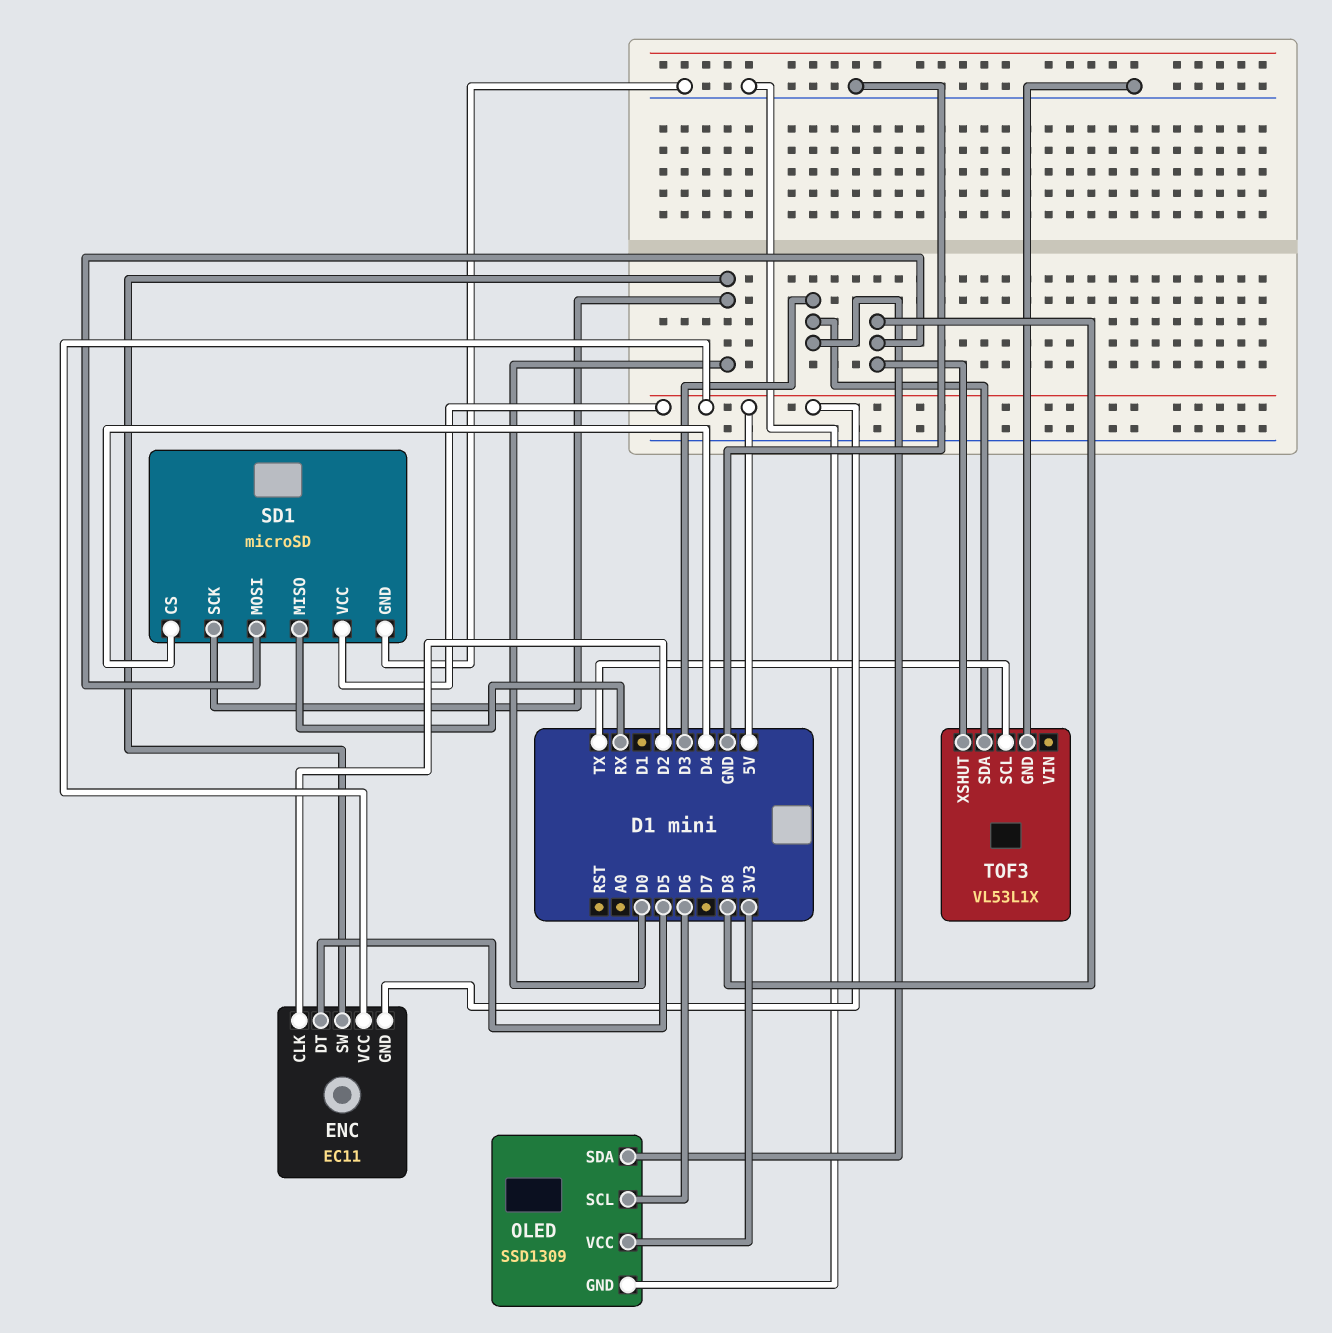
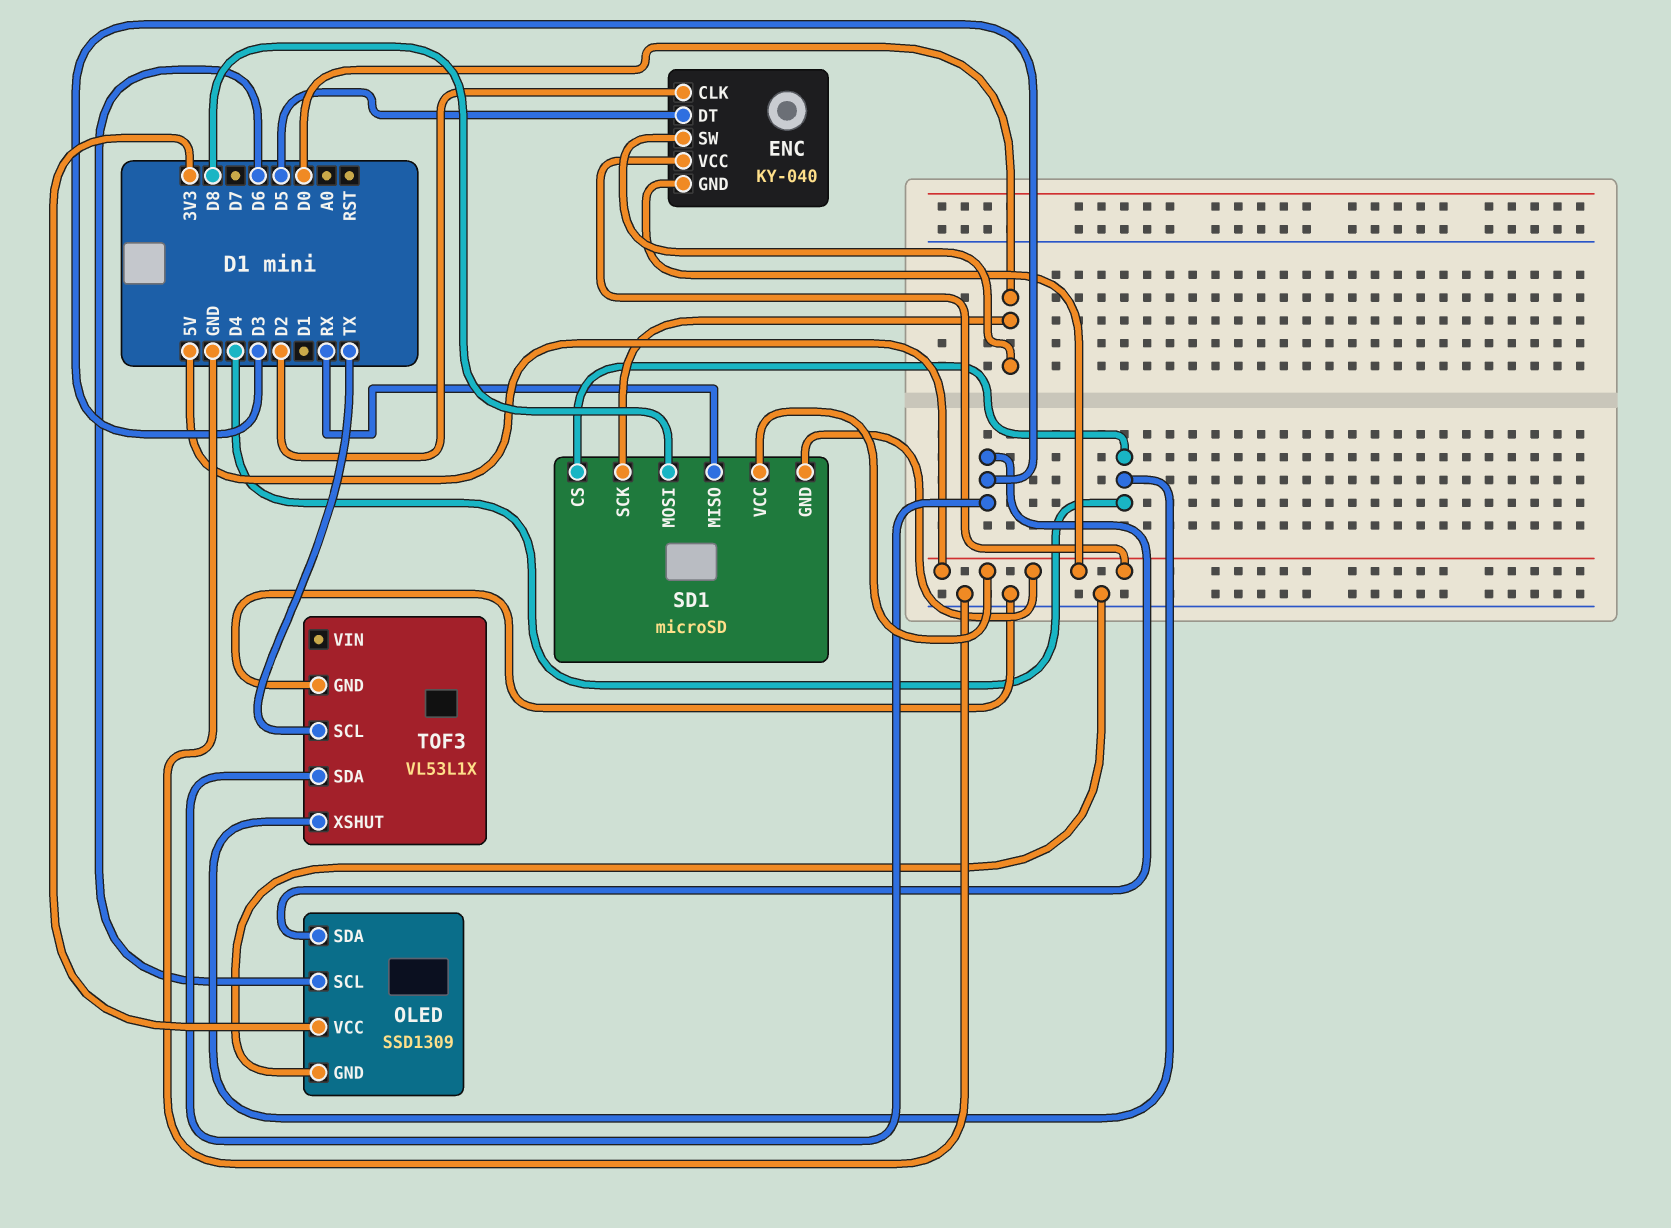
ENC: EC11 -> KY-040
SD1 pin GND: GND -> 5V
TOF3 pin XSHUT: D8 -> D4

